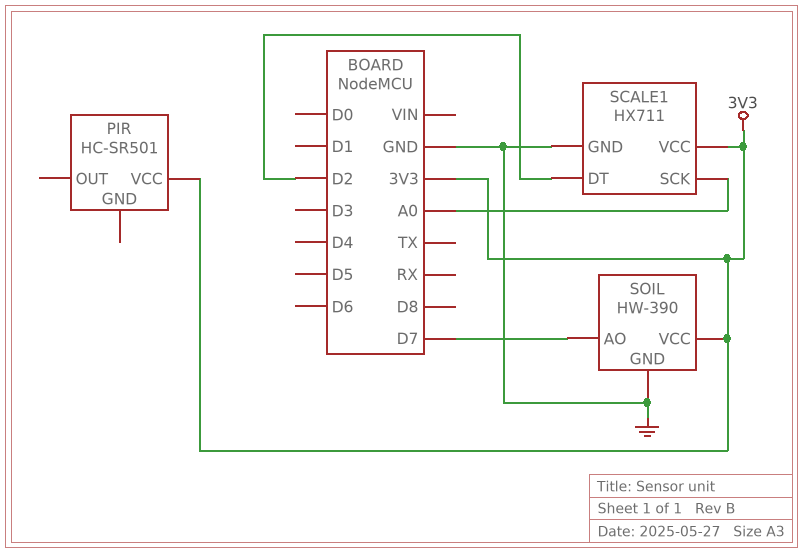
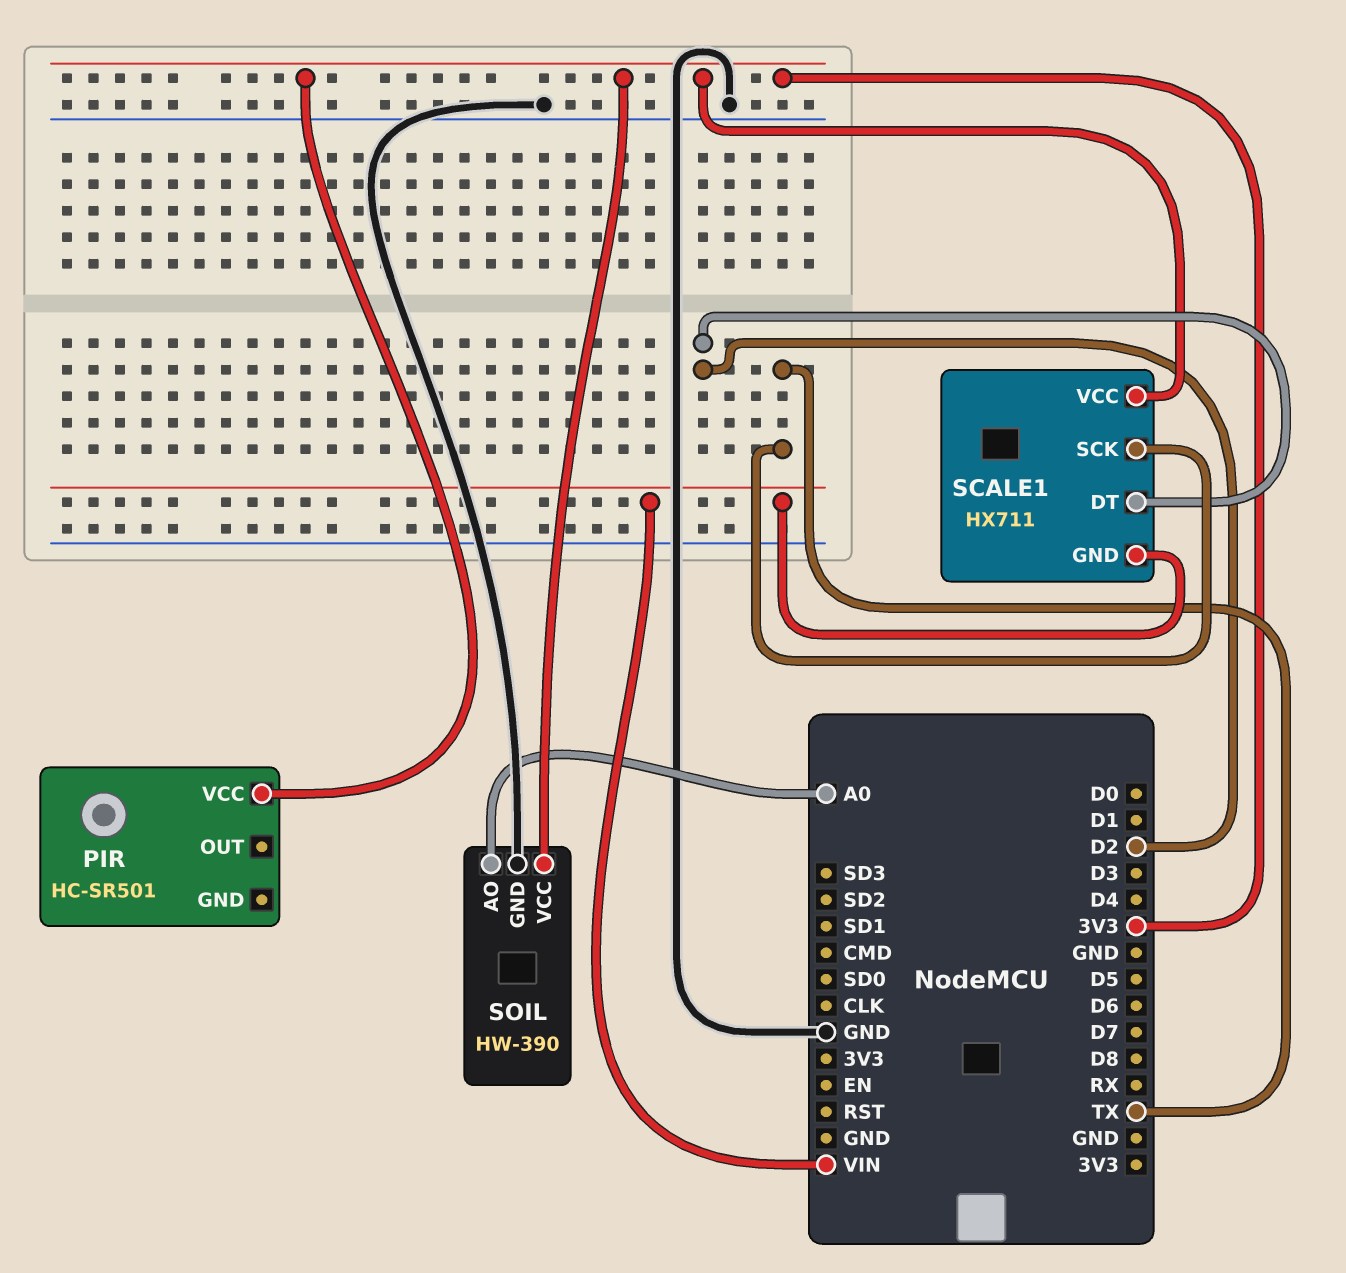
SCALE1 pin GND: GND -> VIN
SCALE1 pin SCK: A0 -> TX
SOIL pin AO: D7 -> A0

